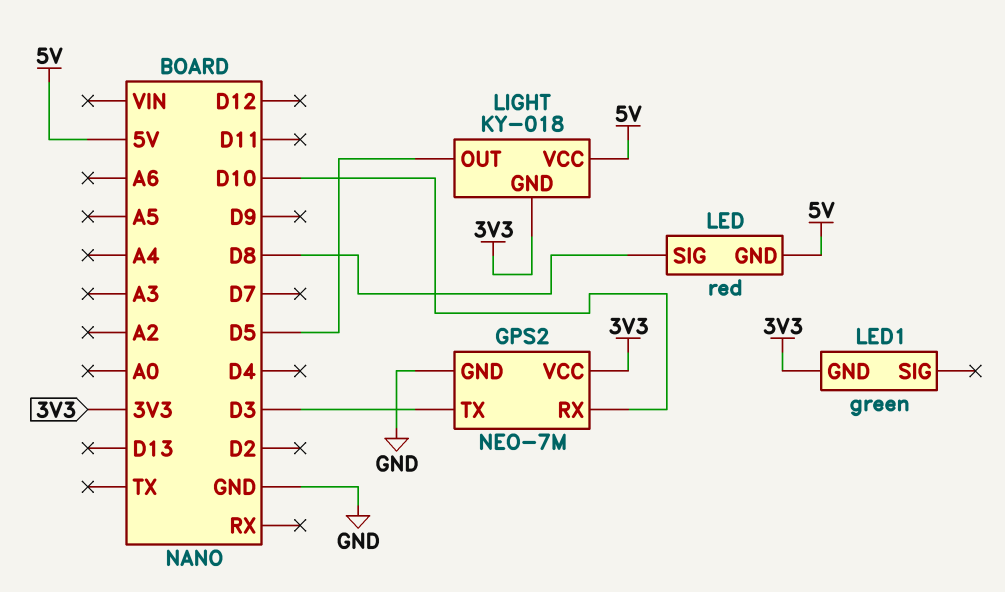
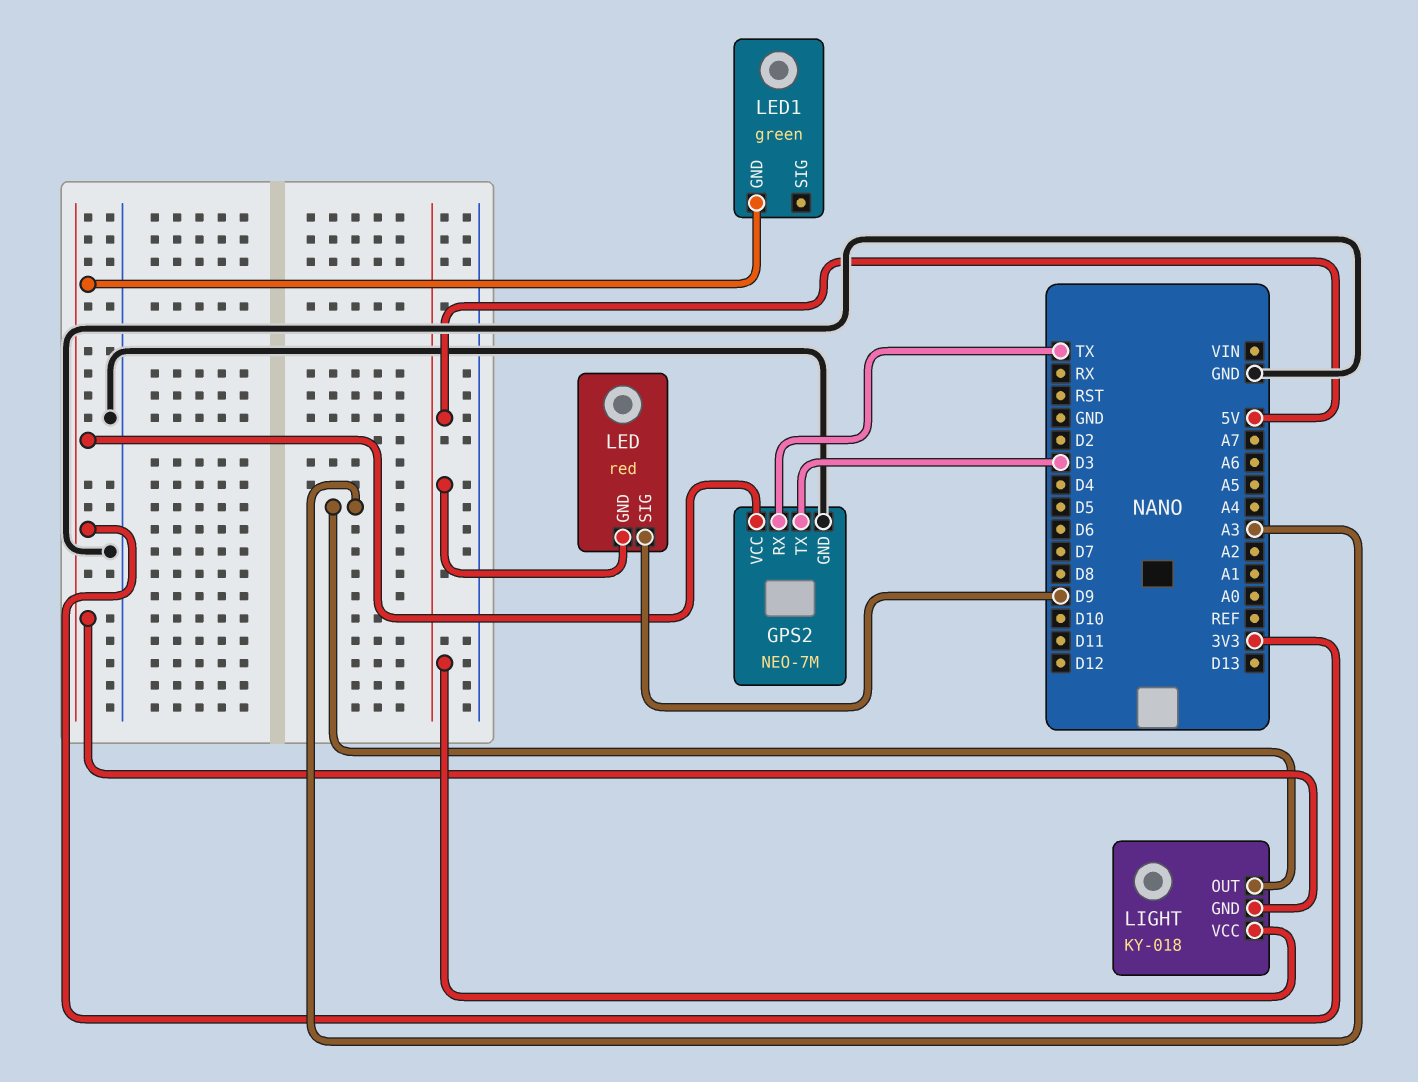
GPS2 pin RX: D10 -> TX
LED pin SIG: D8 -> D9
LIGHT pin OUT: D5 -> A3

